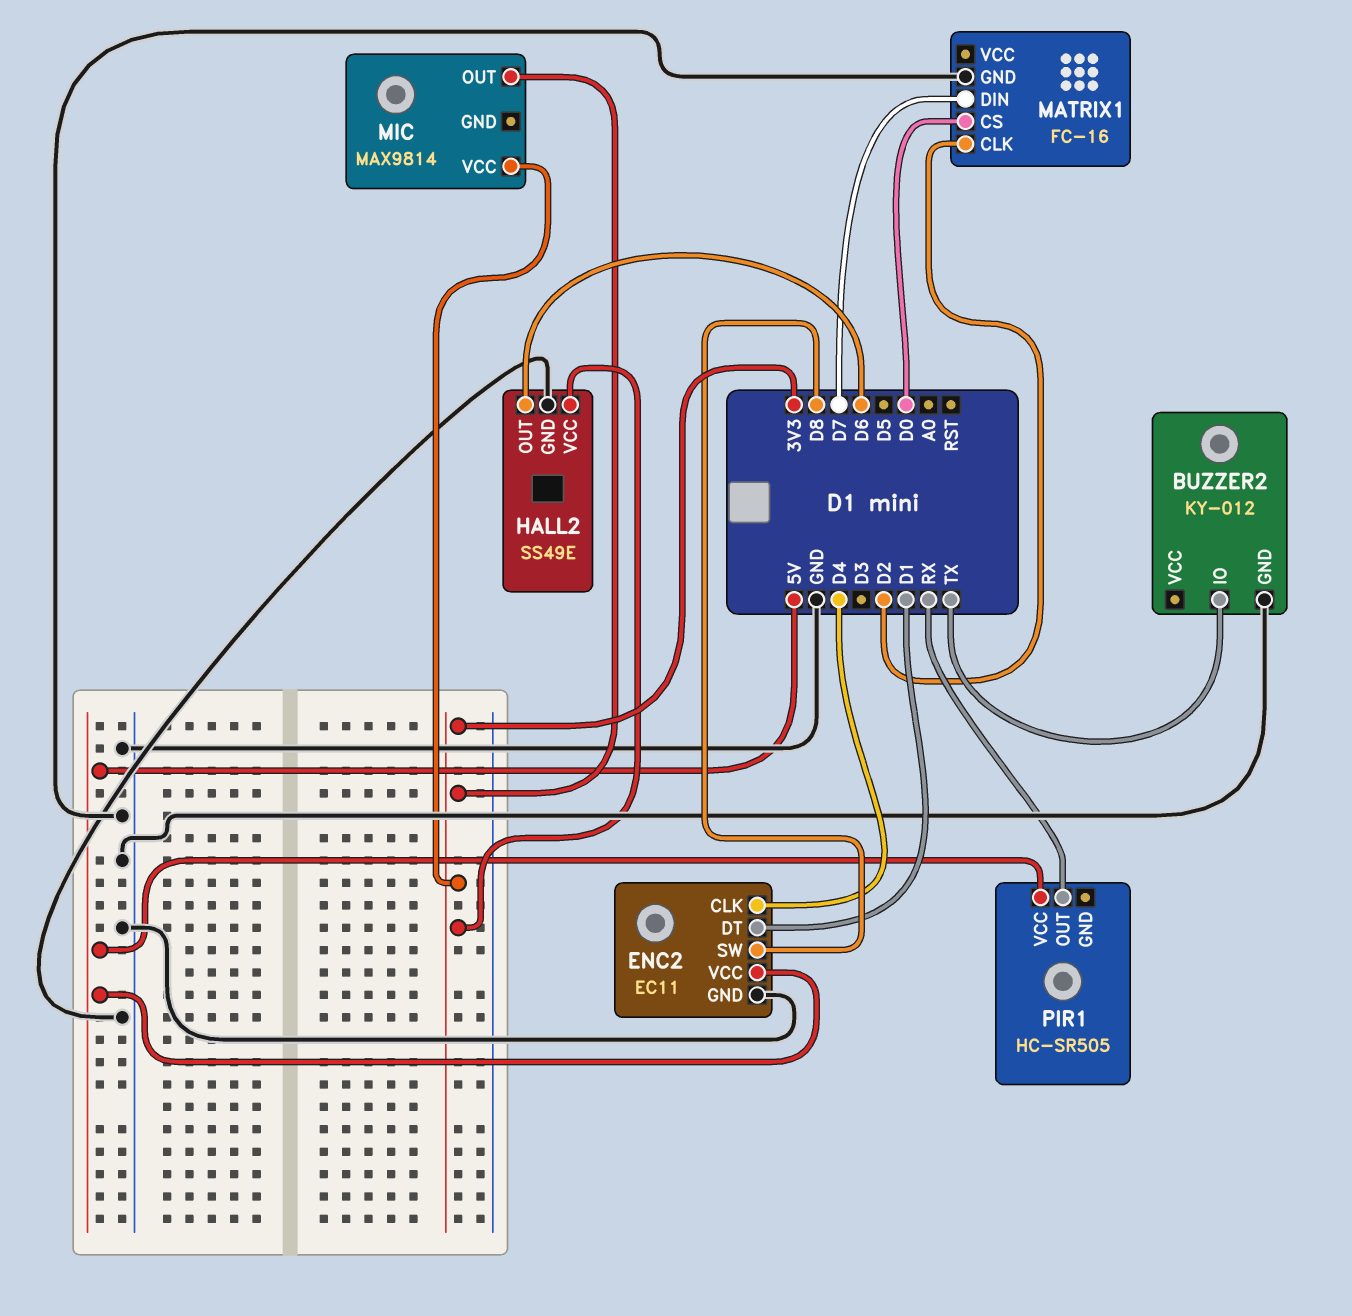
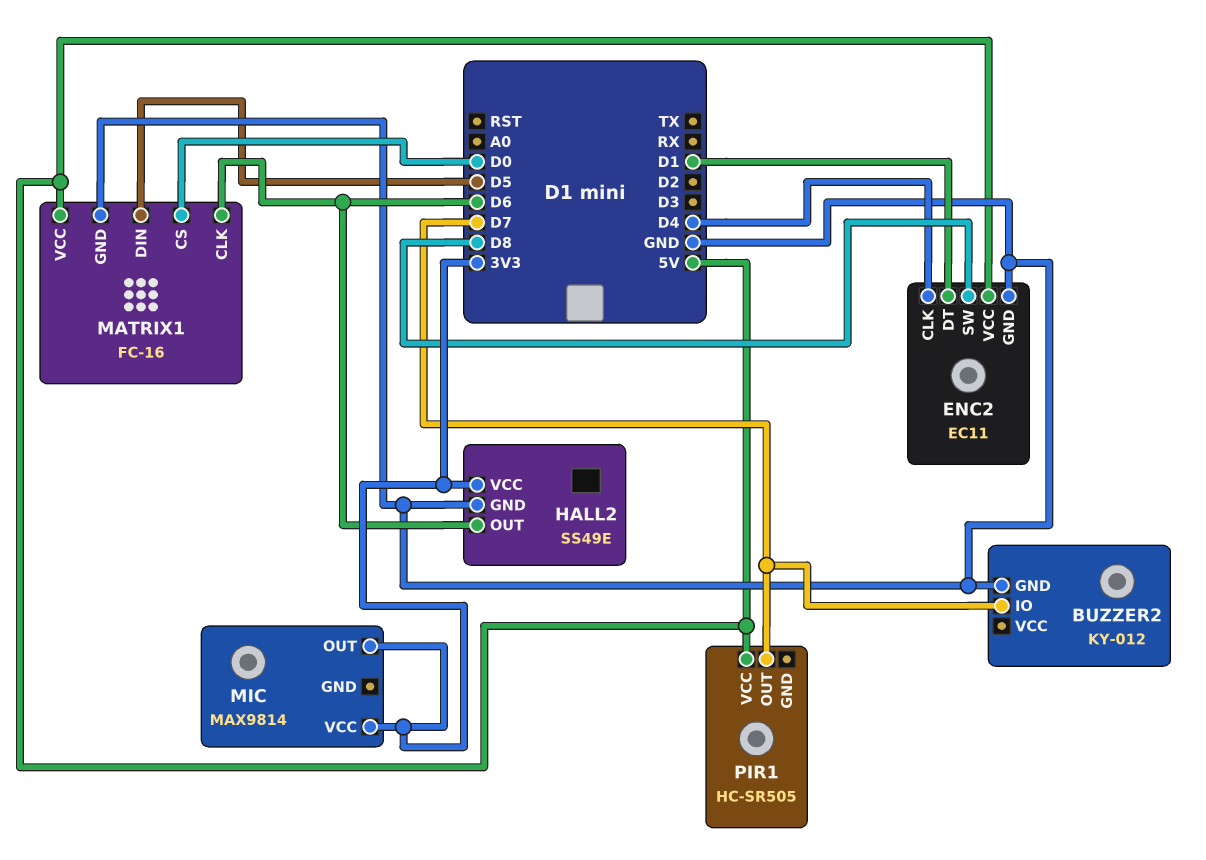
BUZZER2 pin IO: TX -> D7
MATRIX1 pin CLK: D2 -> D6
MATRIX1 pin DIN: D7 -> D5
MATRIX1 pin VCC: none -> 5V
PIR1 pin OUT: RX -> D7

